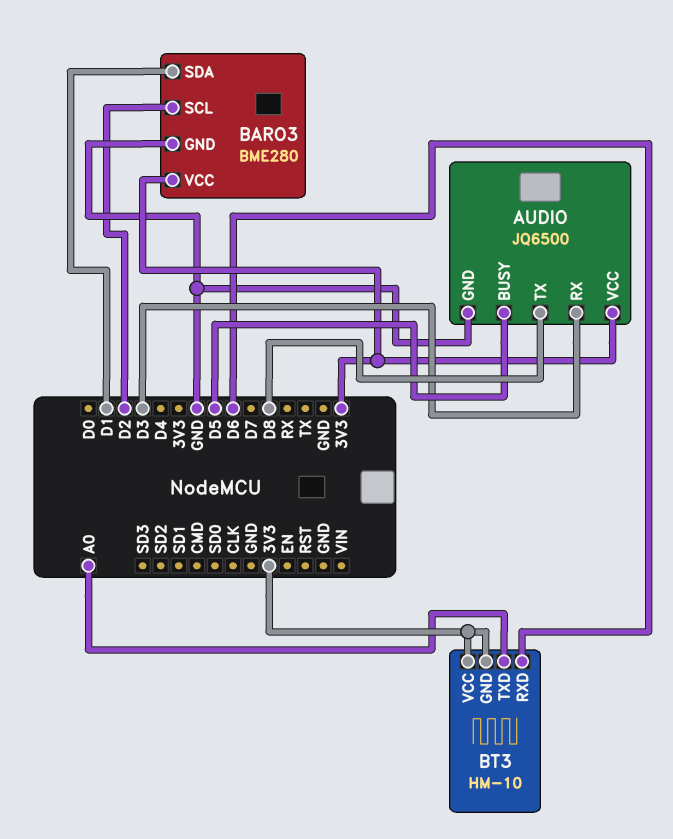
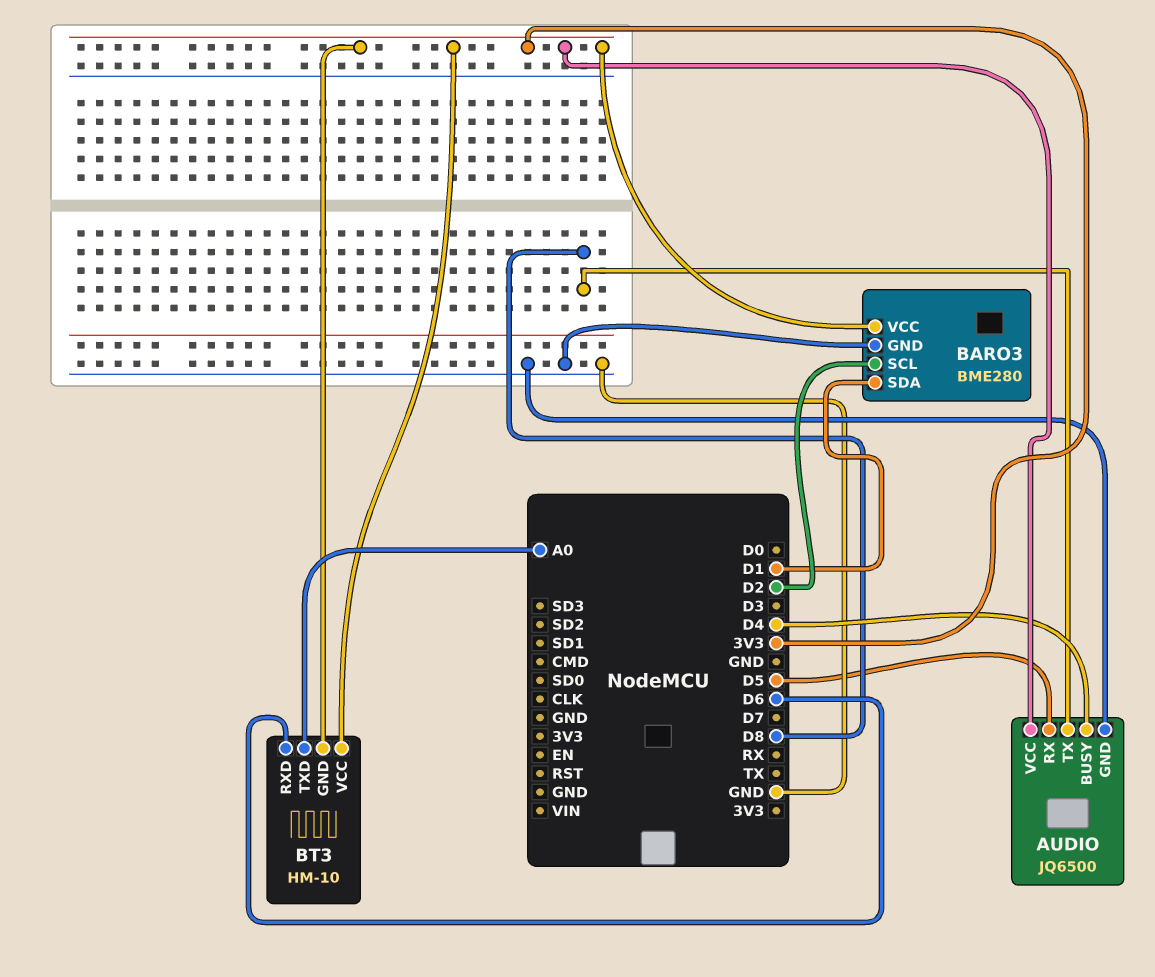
AUDIO pin BUSY: D5 -> D4
AUDIO pin RX: D3 -> D5

